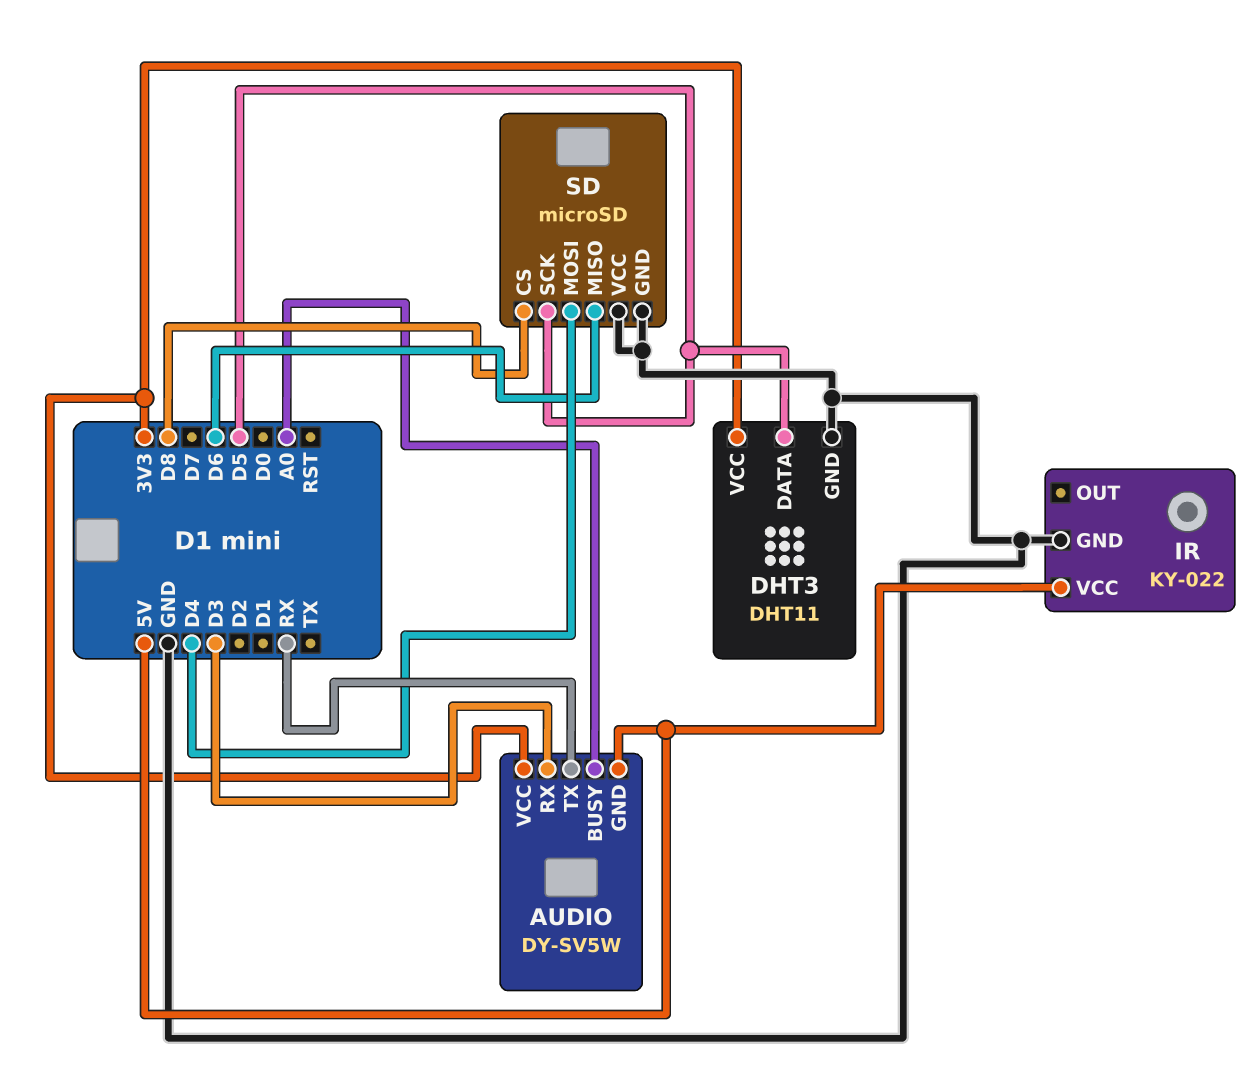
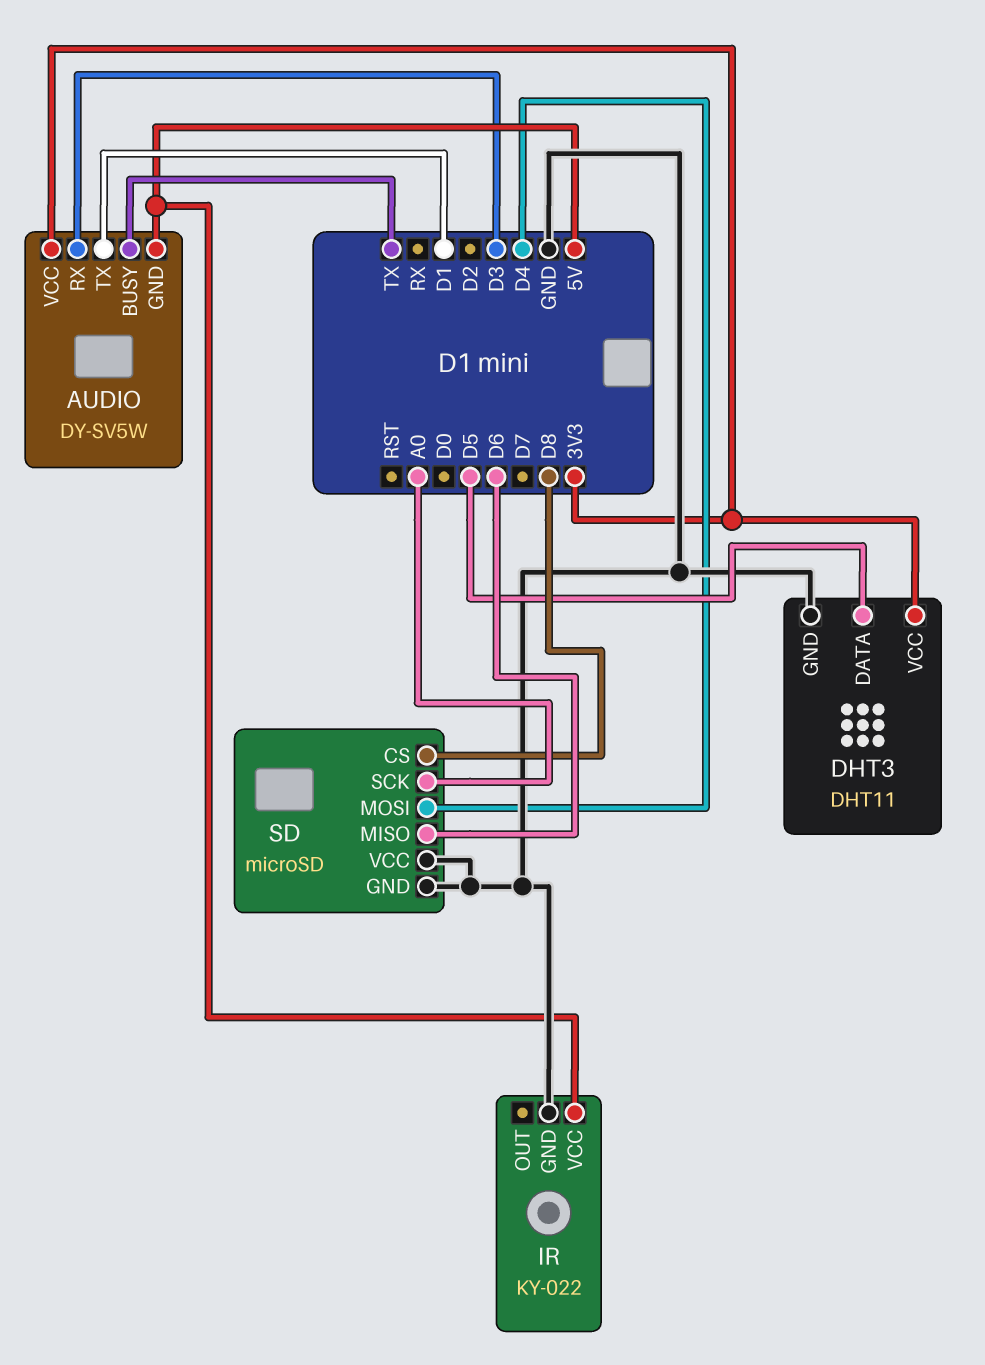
AUDIO pin BUSY: A0 -> TX
AUDIO pin TX: RX -> D1
SD pin SCK: D5 -> A0

